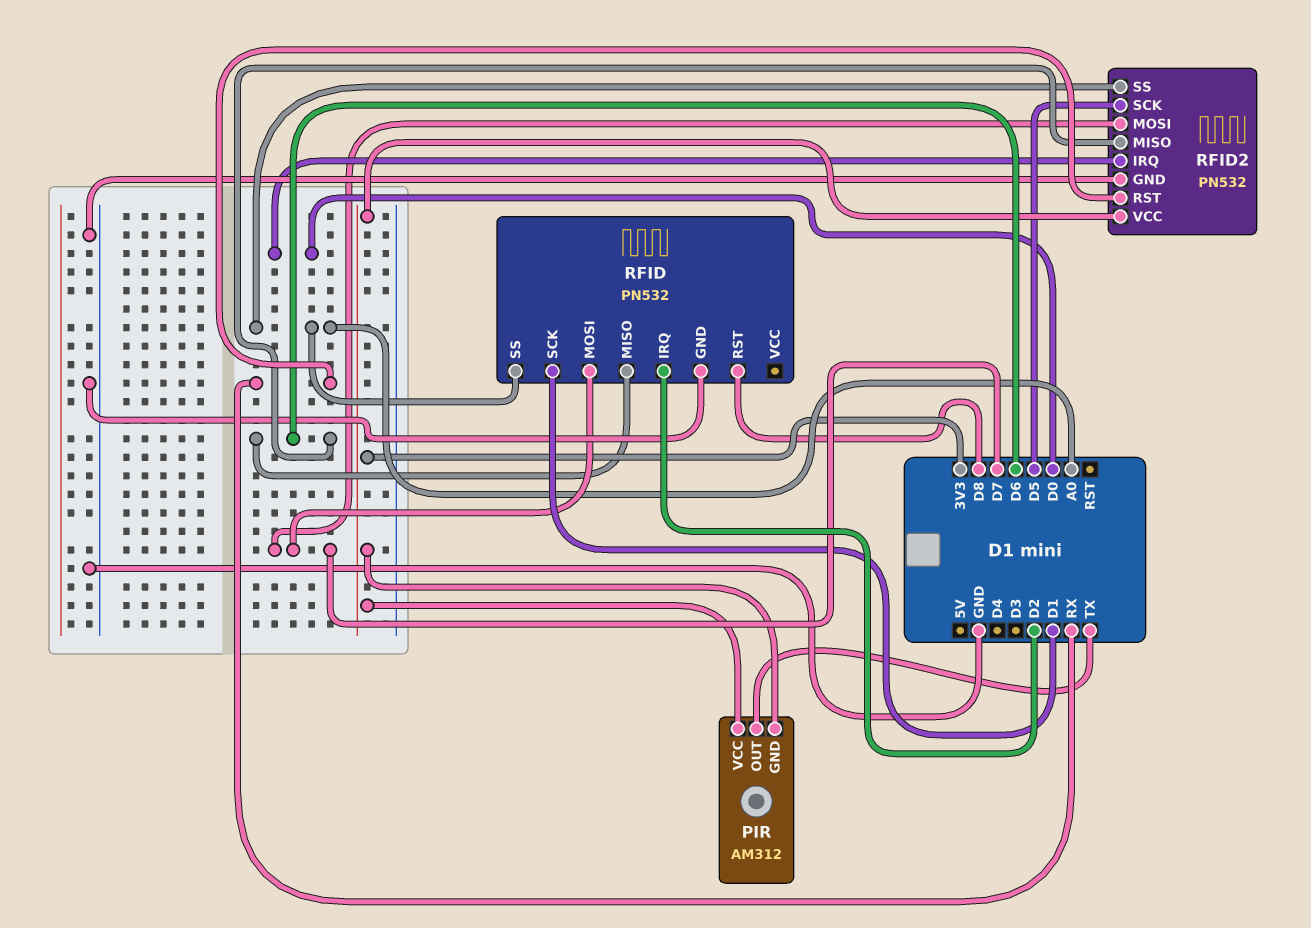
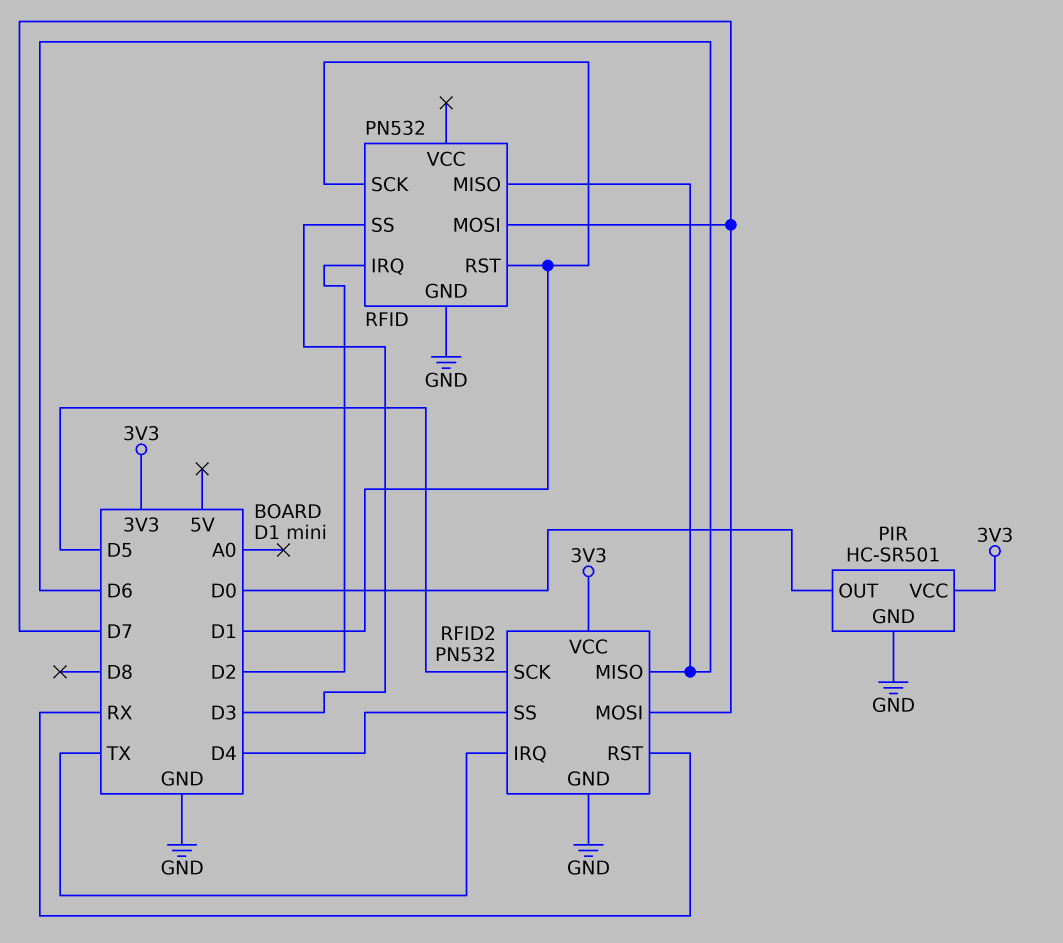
PIR: AM312 -> HC-SR501
PIR pin GND: 3V3 -> GND
PIR pin OUT: TX -> D0
RFID pin RST: D8 -> D1
RFID pin SS: A0 -> D3
RFID2 pin IRQ: D0 -> TX
RFID2 pin SS: A0 -> D4

